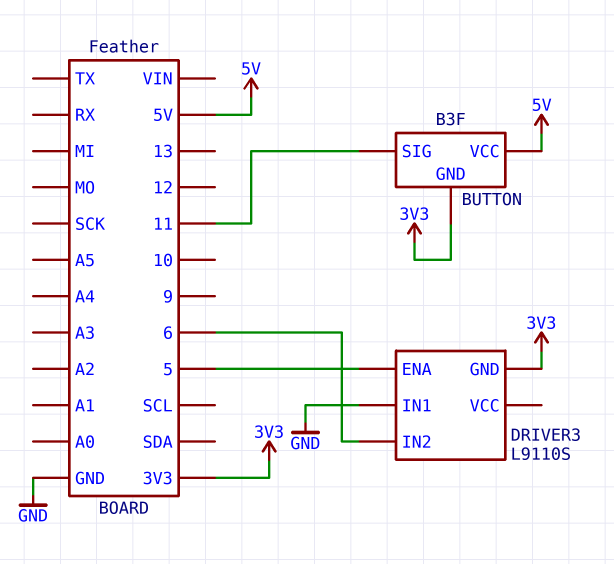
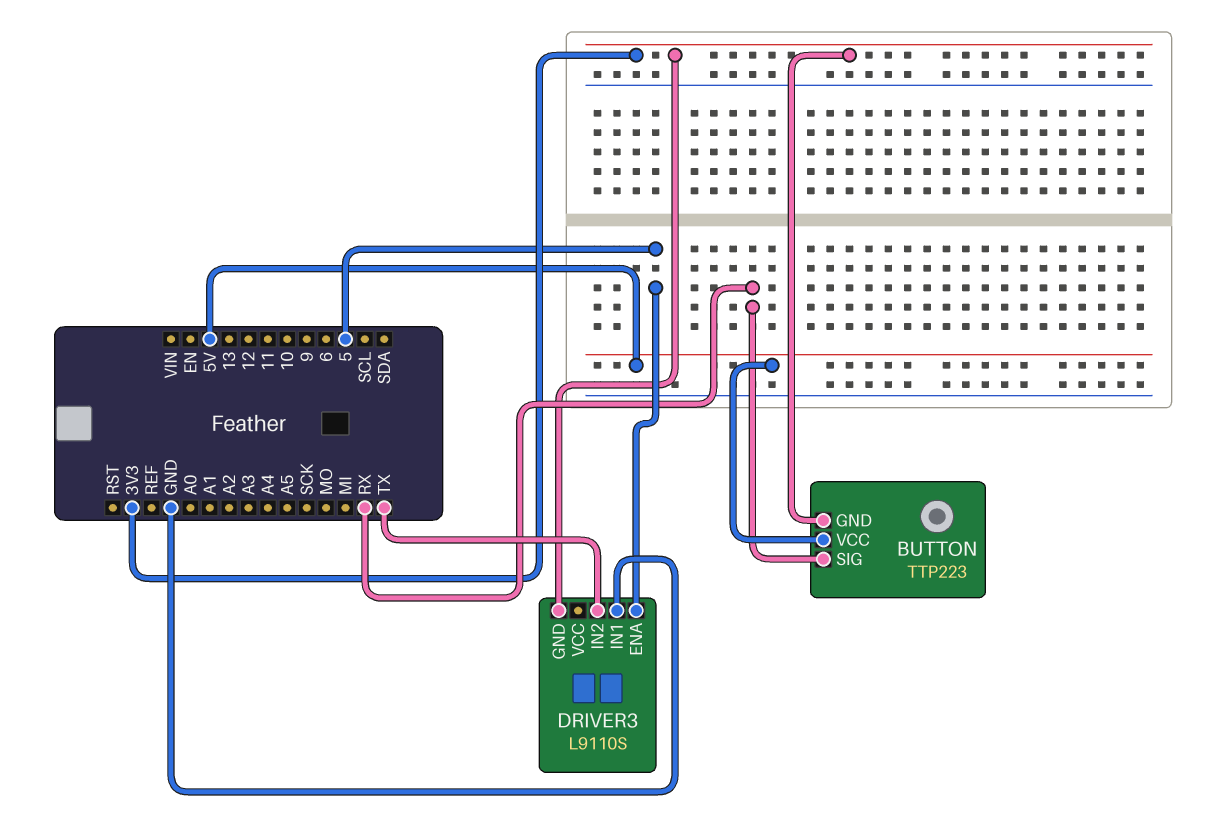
BUTTON: B3F -> TTP223
BUTTON pin SIG: 11 -> RX
DRIVER3 pin IN2: 6 -> TX

